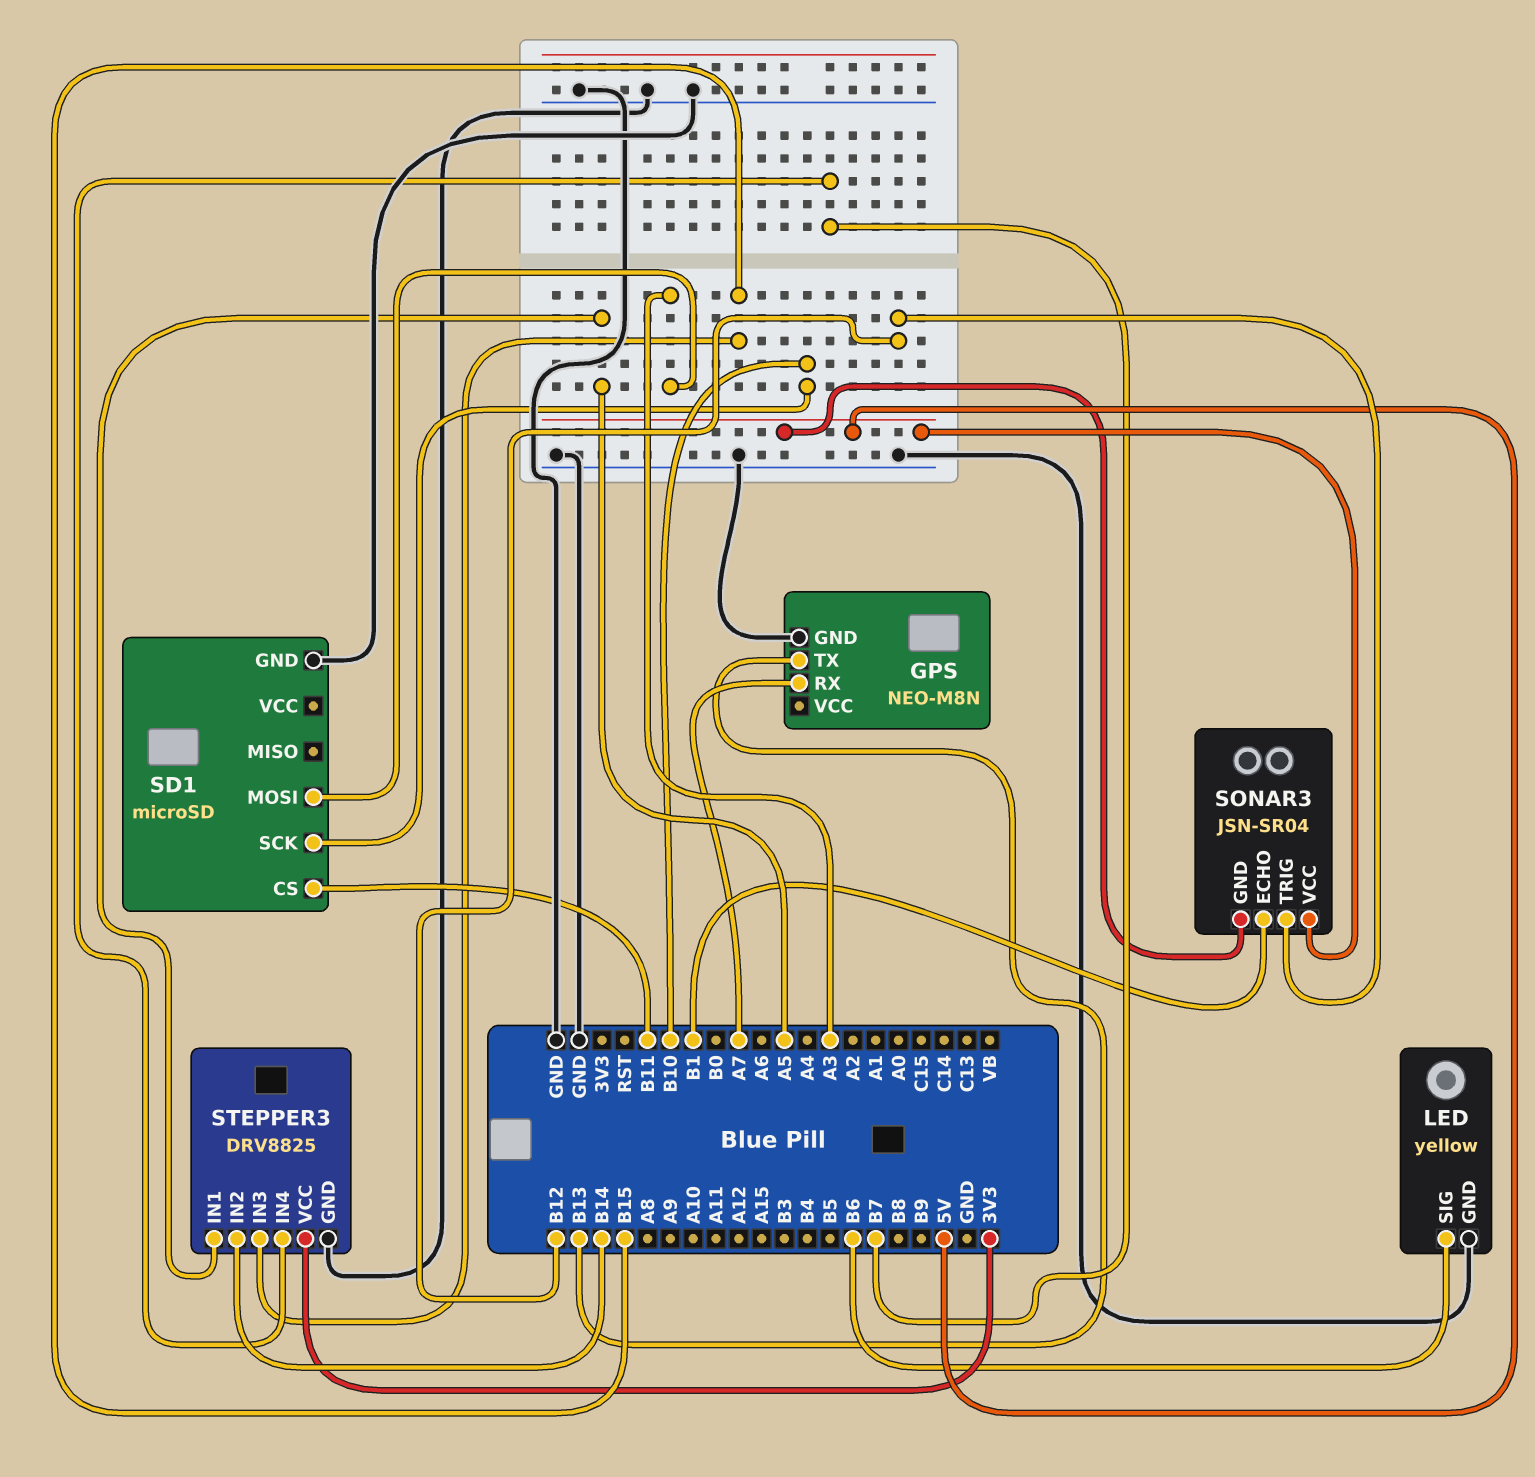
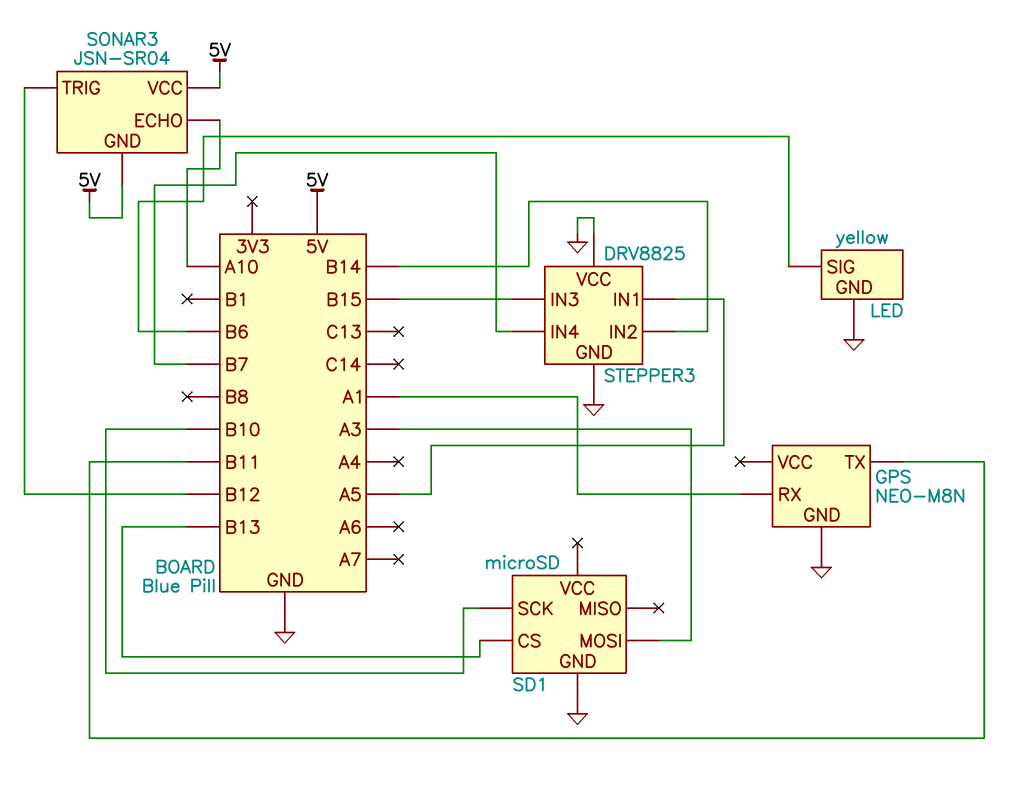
GPS pin RX: A7 -> A1
GPS pin TX: B13 -> B11
SD1 pin CS: B11 -> B13
SONAR3 pin ECHO: B1 -> A10
STEPPER3 pin VCC: 3V3 -> GND

